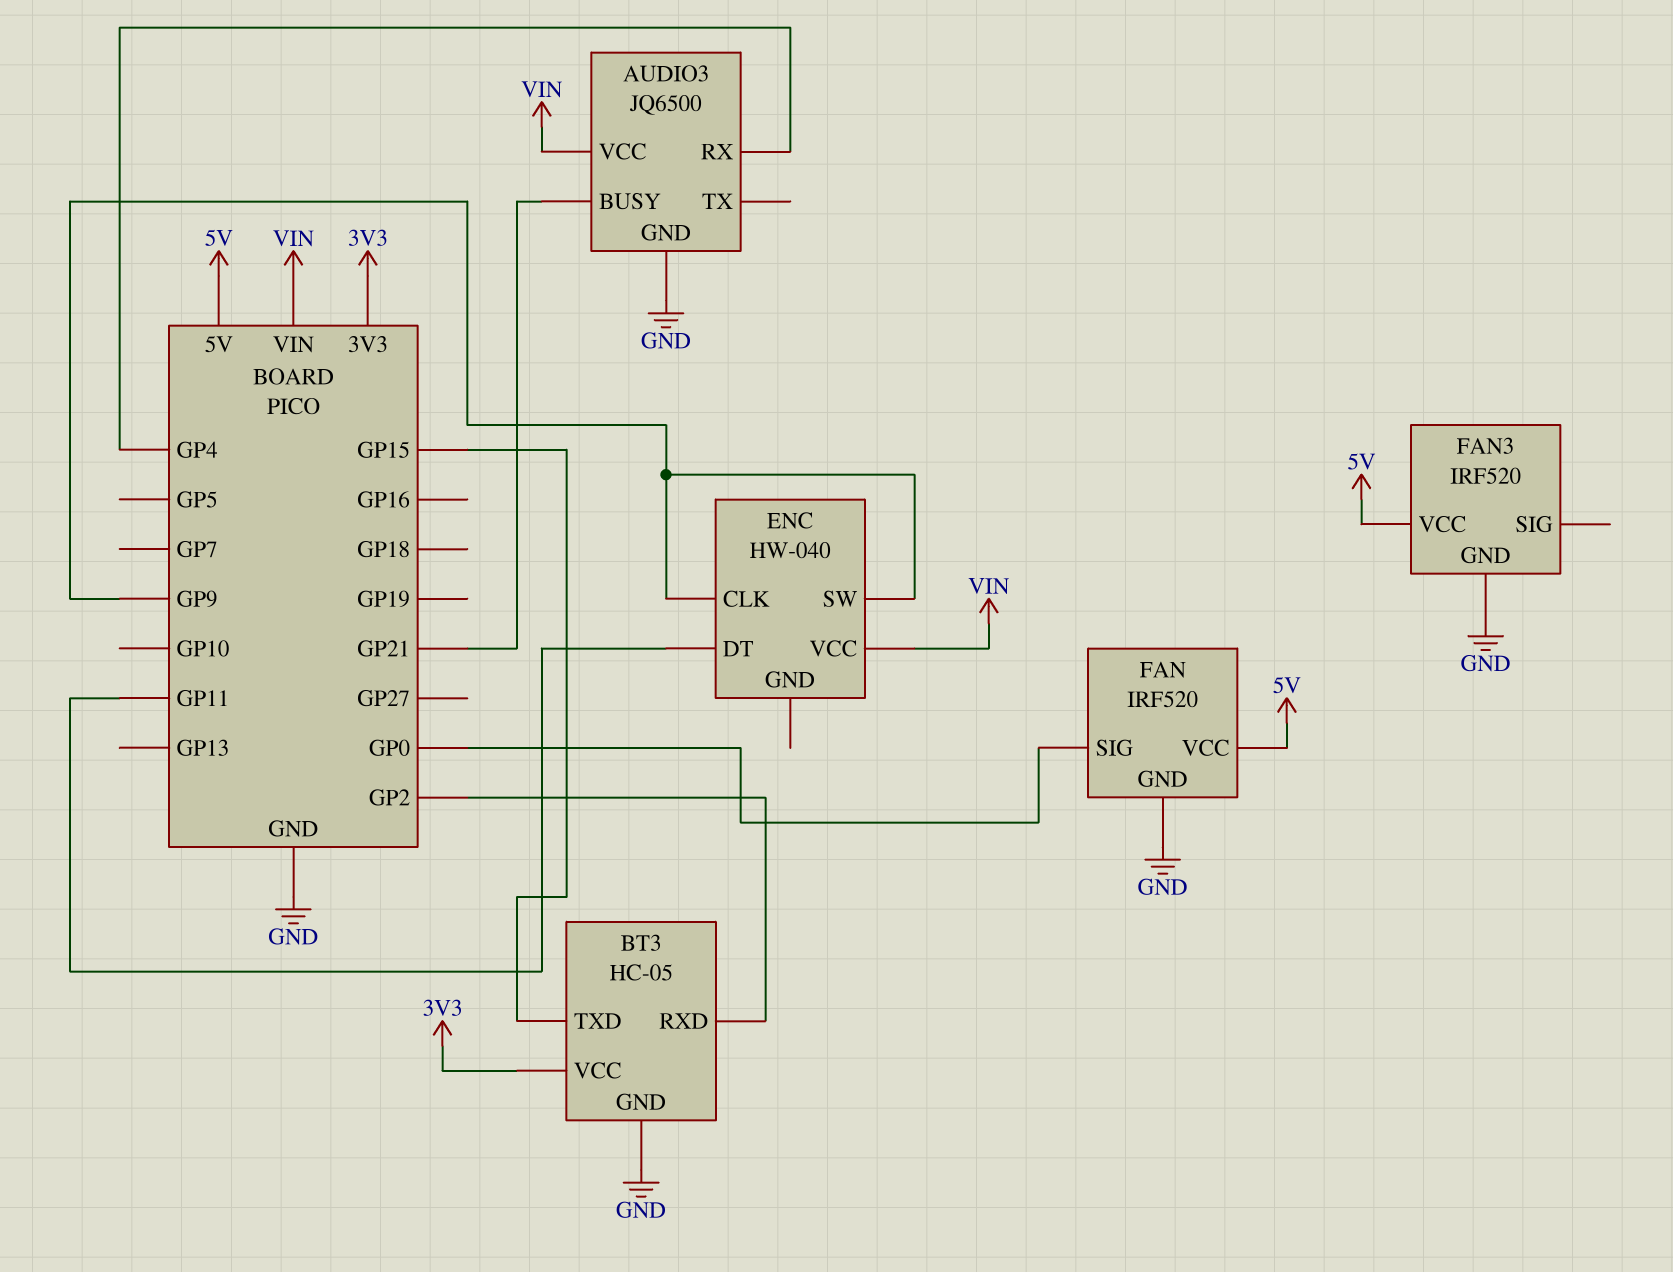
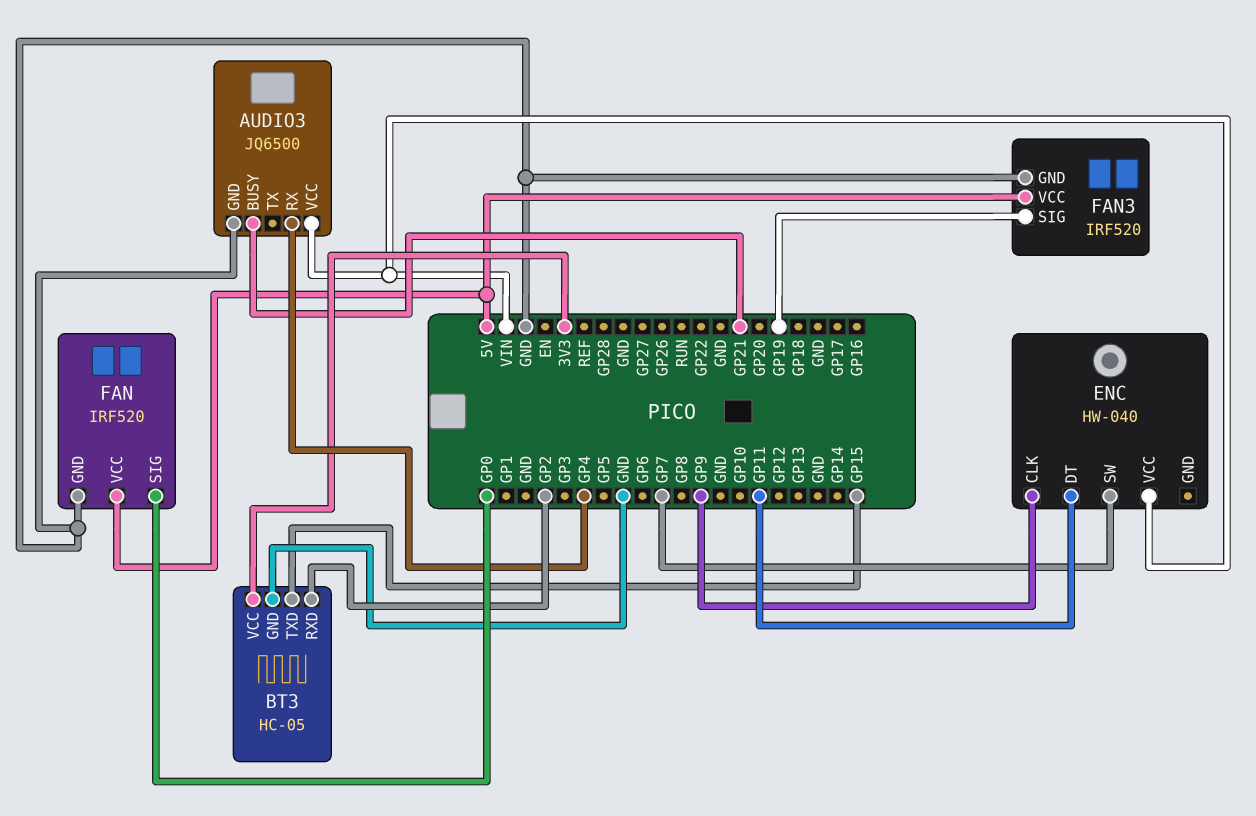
ENC pin SW: GP9 -> GP7
FAN3 pin SIG: none -> GP19

